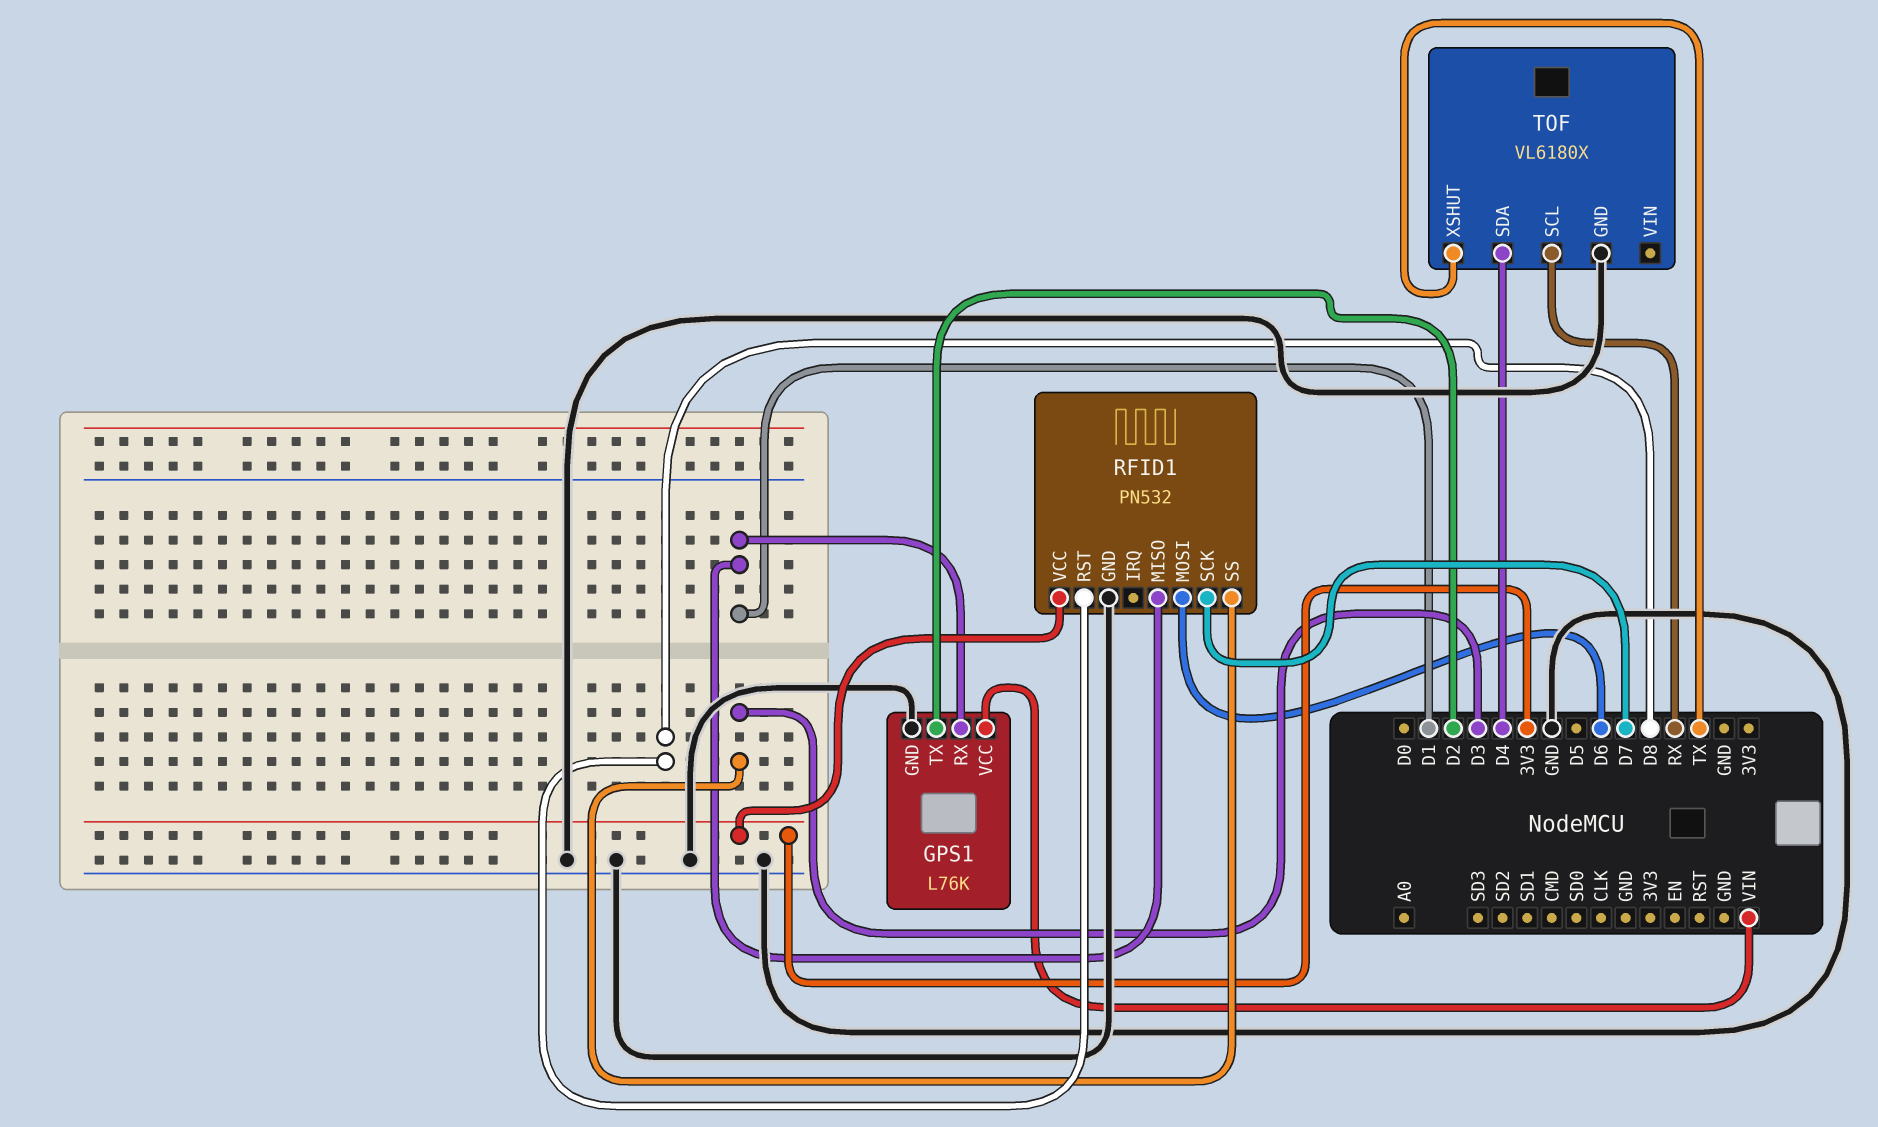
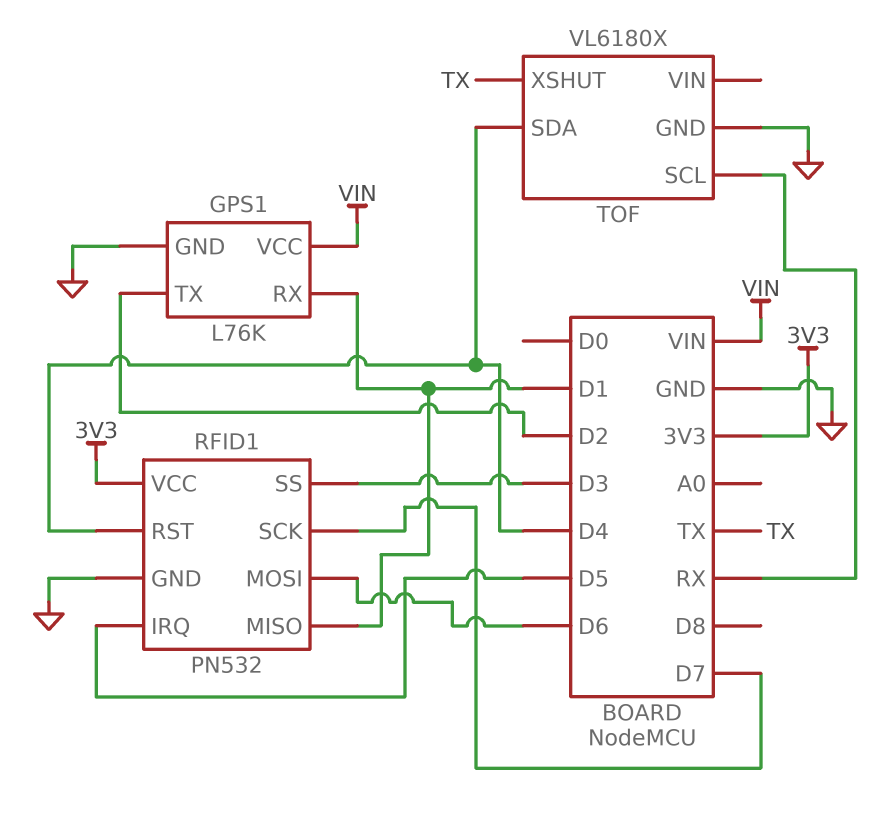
RFID1 pin IRQ: none -> D5
RFID1 pin RST: D8 -> D4

